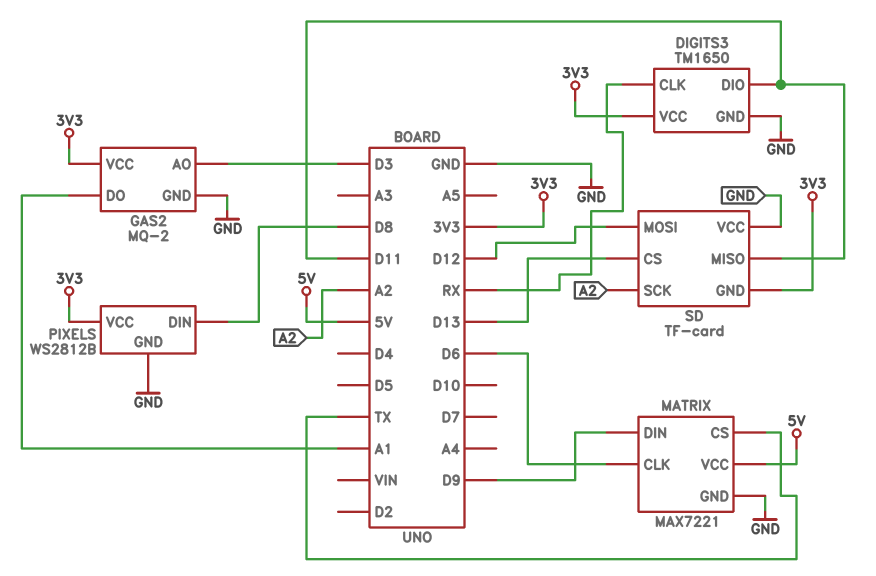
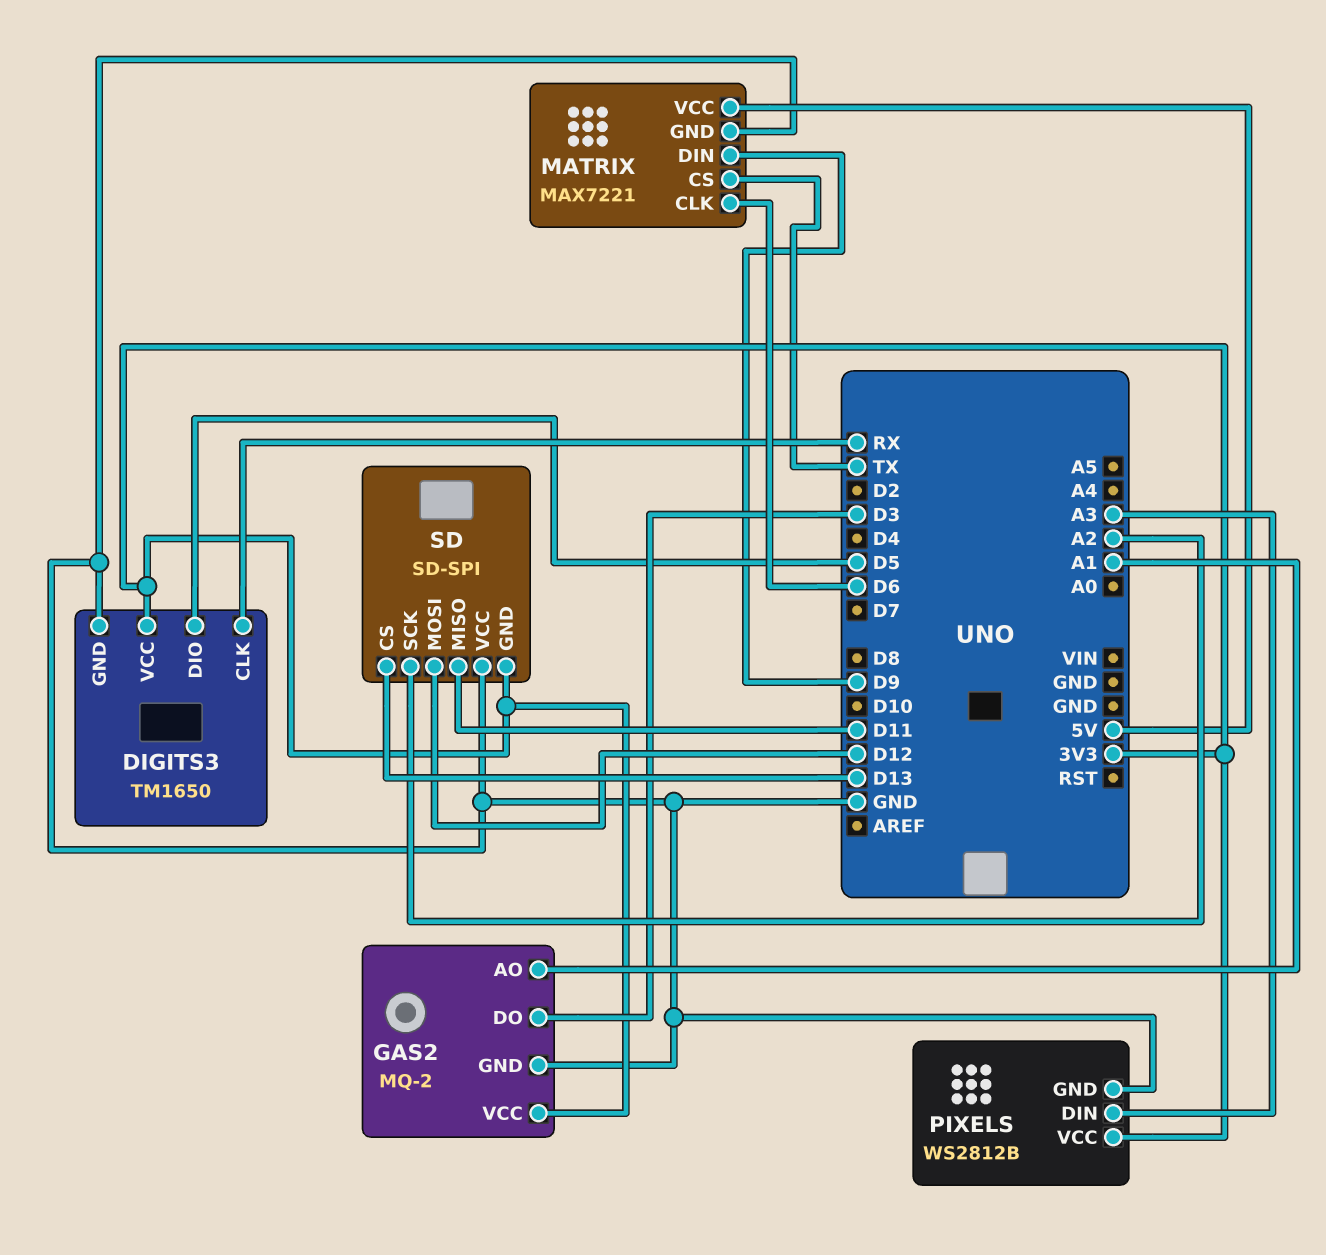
DIGITS3 pin DIO: D11 -> D5
GAS2 pin AO: D3 -> A1
GAS2 pin DO: A1 -> D3
PIXELS pin DIN: D8 -> A3
SD: TF-card -> SD-SPI

